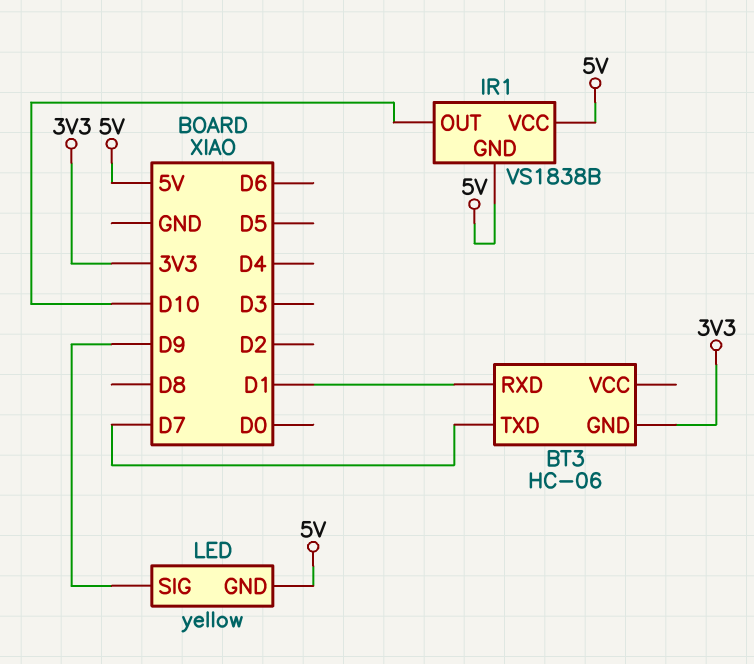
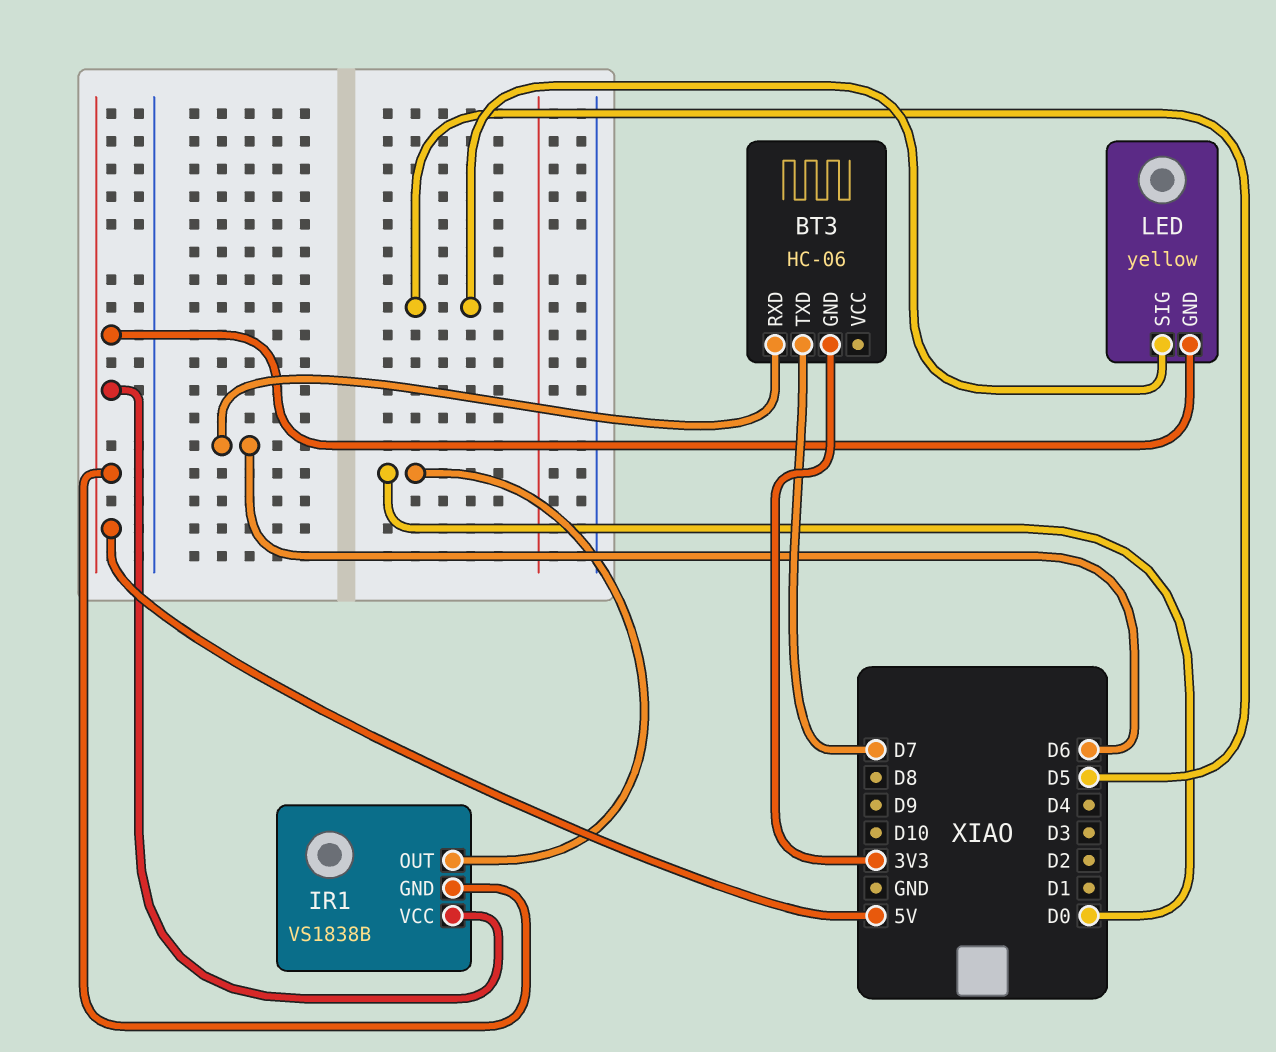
BT3 pin RXD: D1 -> D6
IR1 pin OUT: D10 -> D0
LED pin SIG: D9 -> D5

